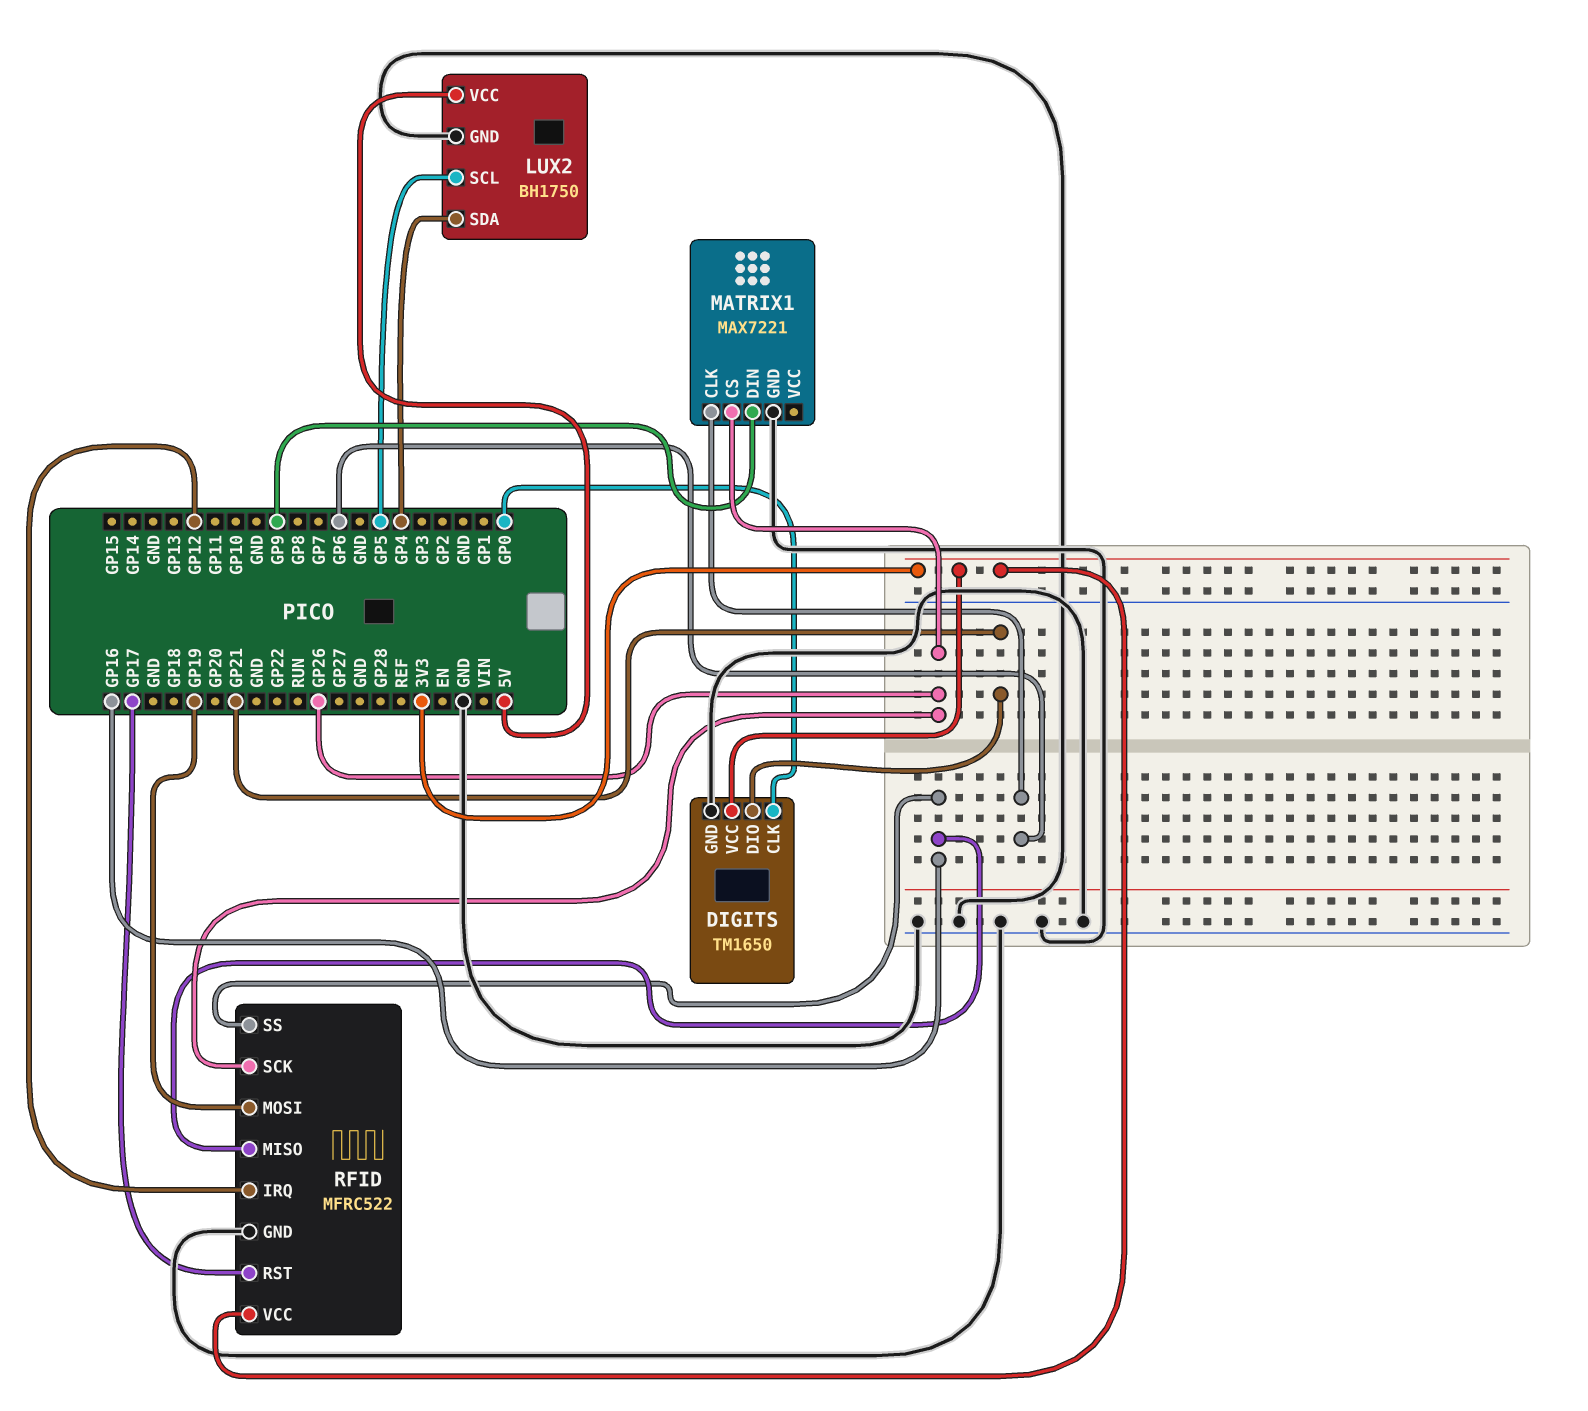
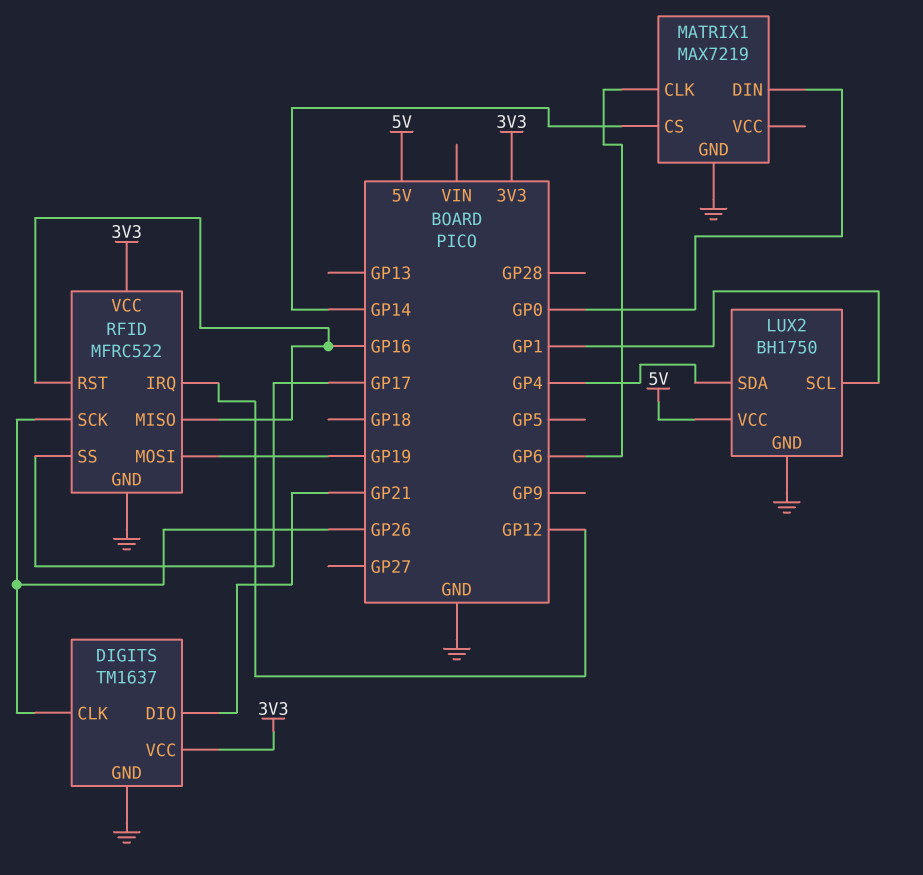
DIGITS: TM1650 -> TM1637
DIGITS pin CLK: GP0 -> GP26
LUX2 pin SCL: GP5 -> GP1
MATRIX1: MAX7221 -> MAX7219
MATRIX1 pin CS: GP26 -> GP14
MATRIX1 pin DIN: GP9 -> GP0
RFID pin RST: GP17 -> GP16
RFID pin SS: GP16 -> GP17

